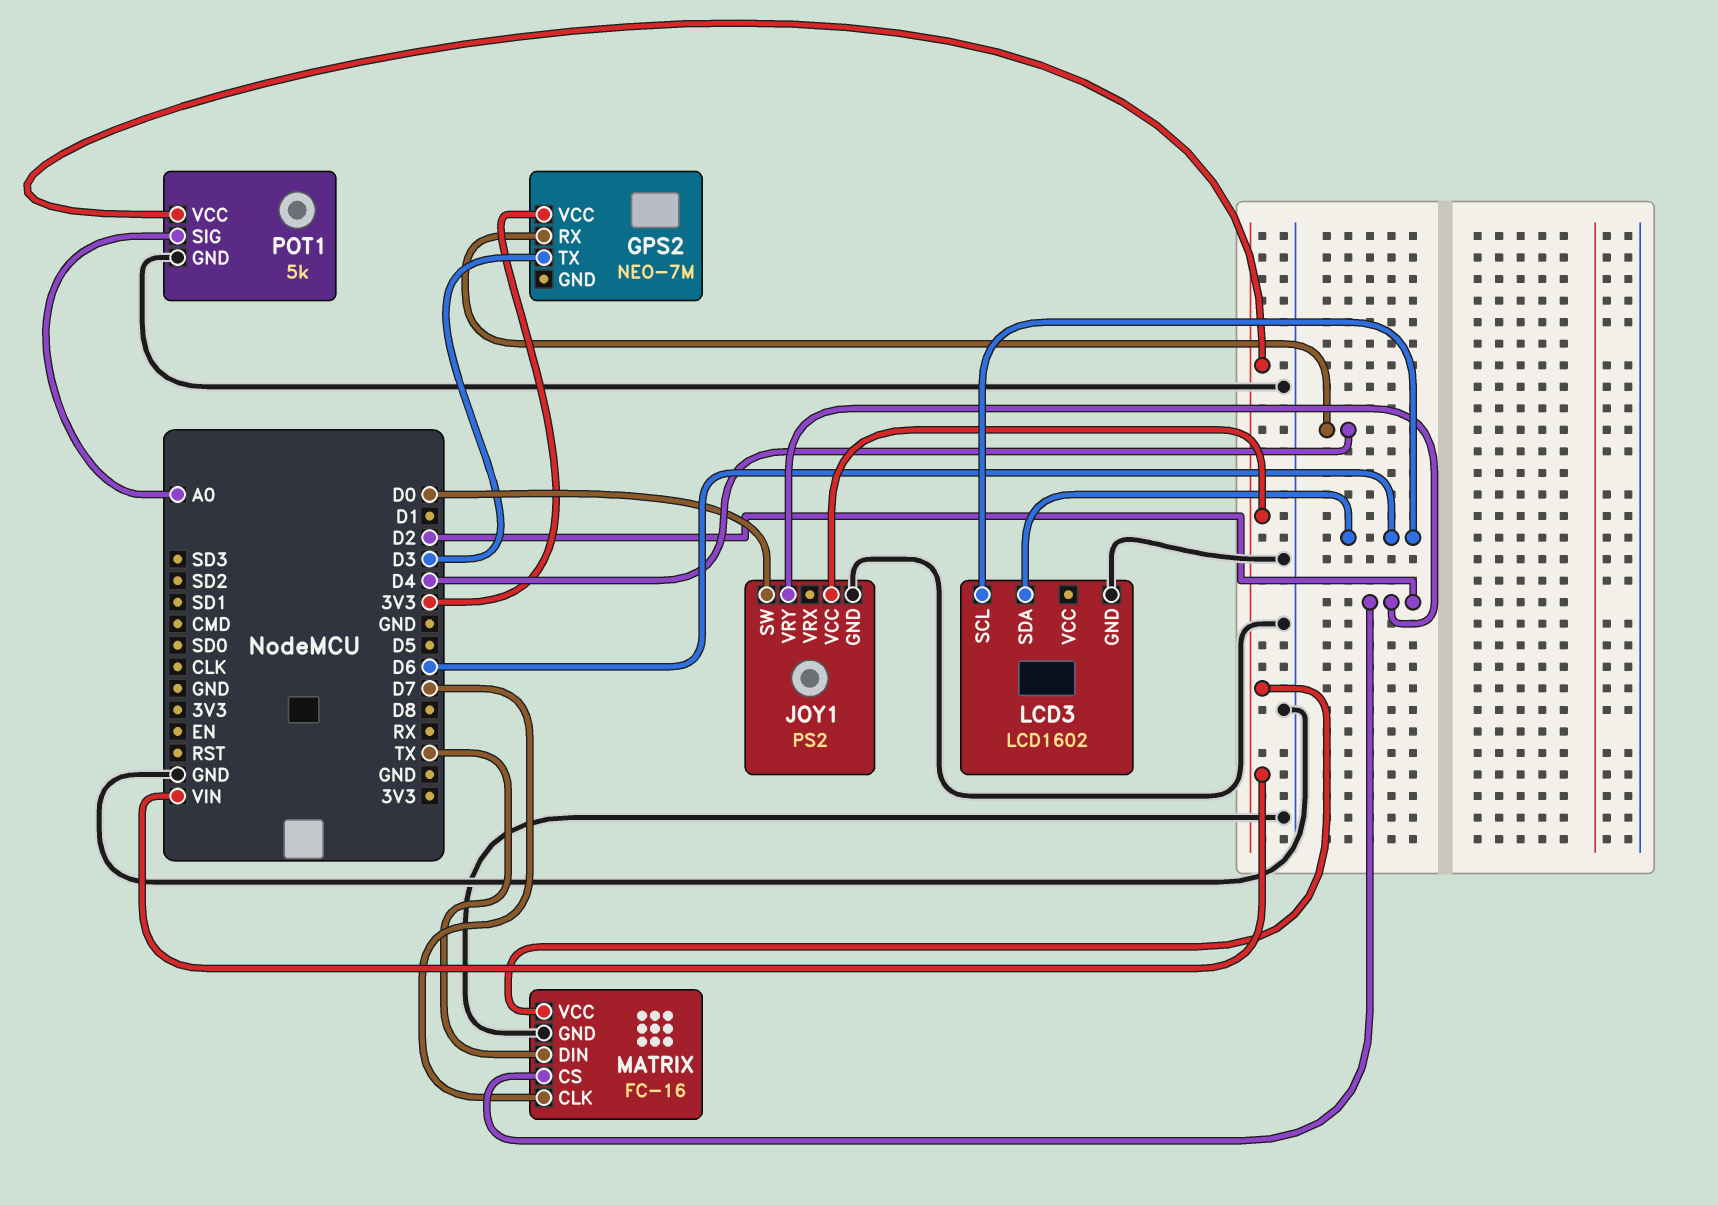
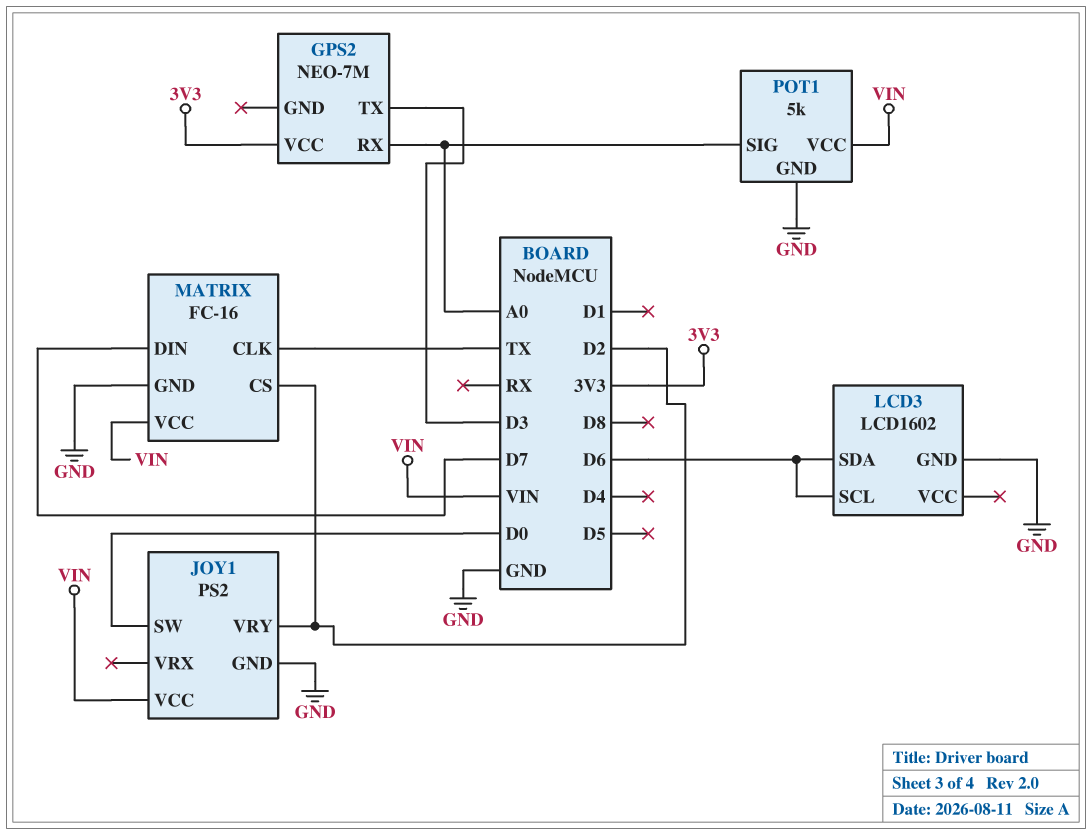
GPS2 pin RX: D4 -> A0
MATRIX pin CLK: D7 -> TX
MATRIX pin DIN: TX -> D7

